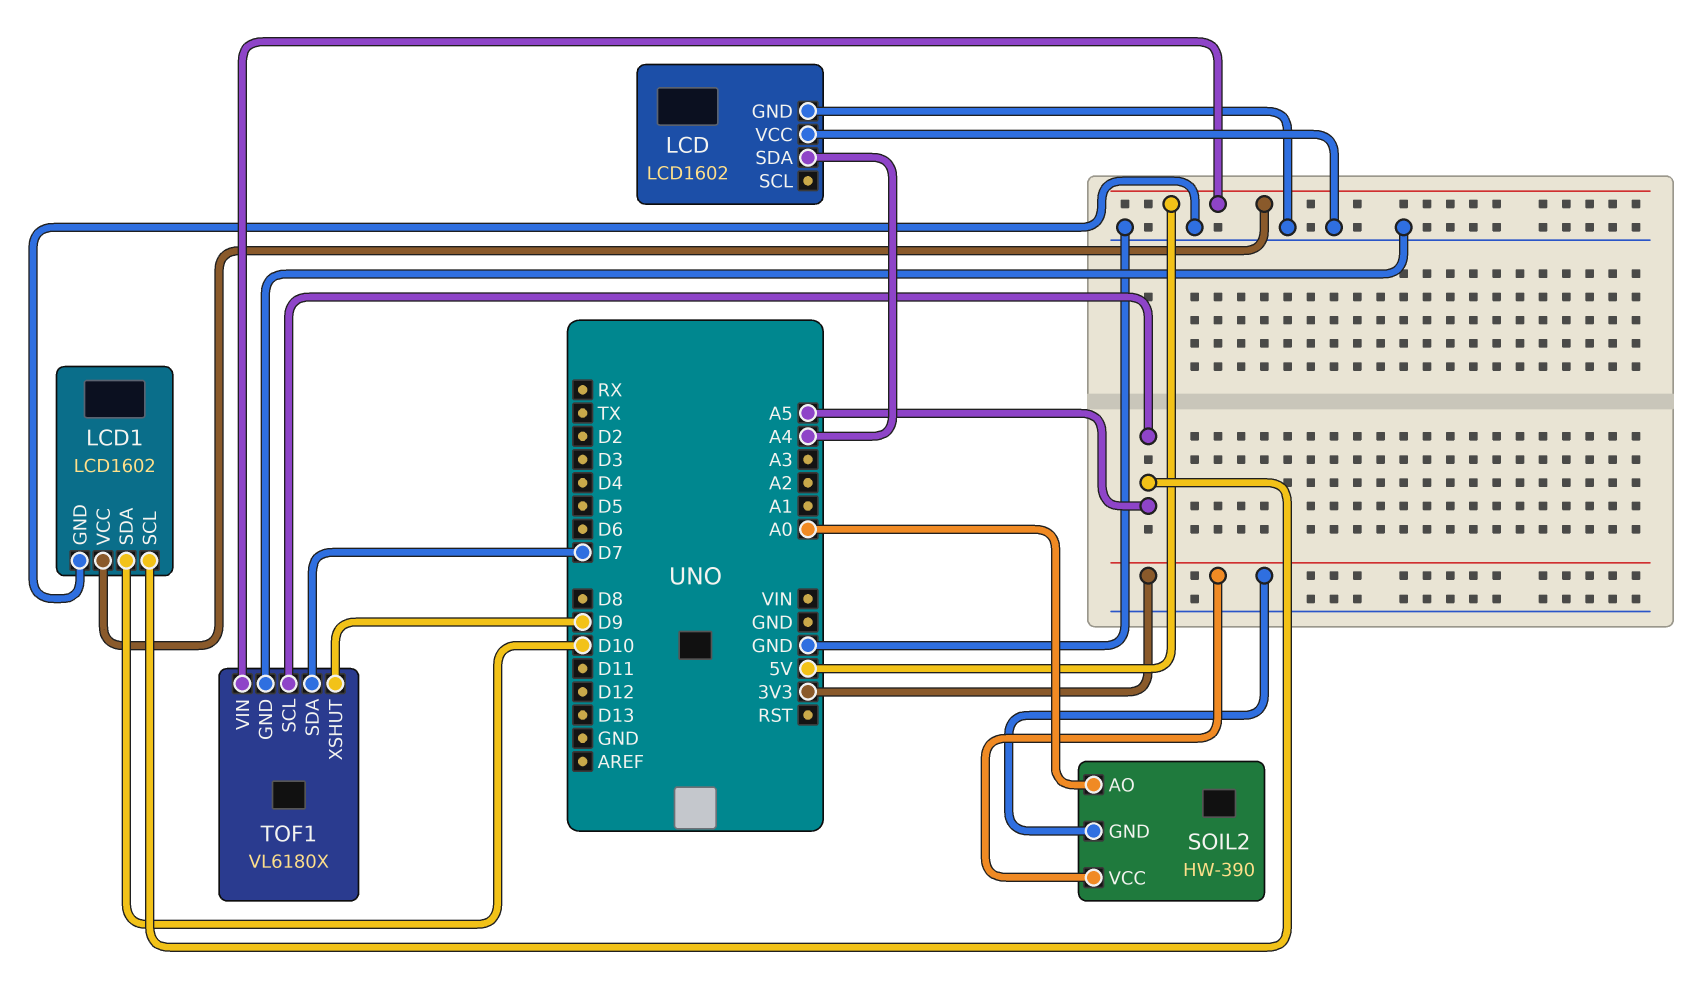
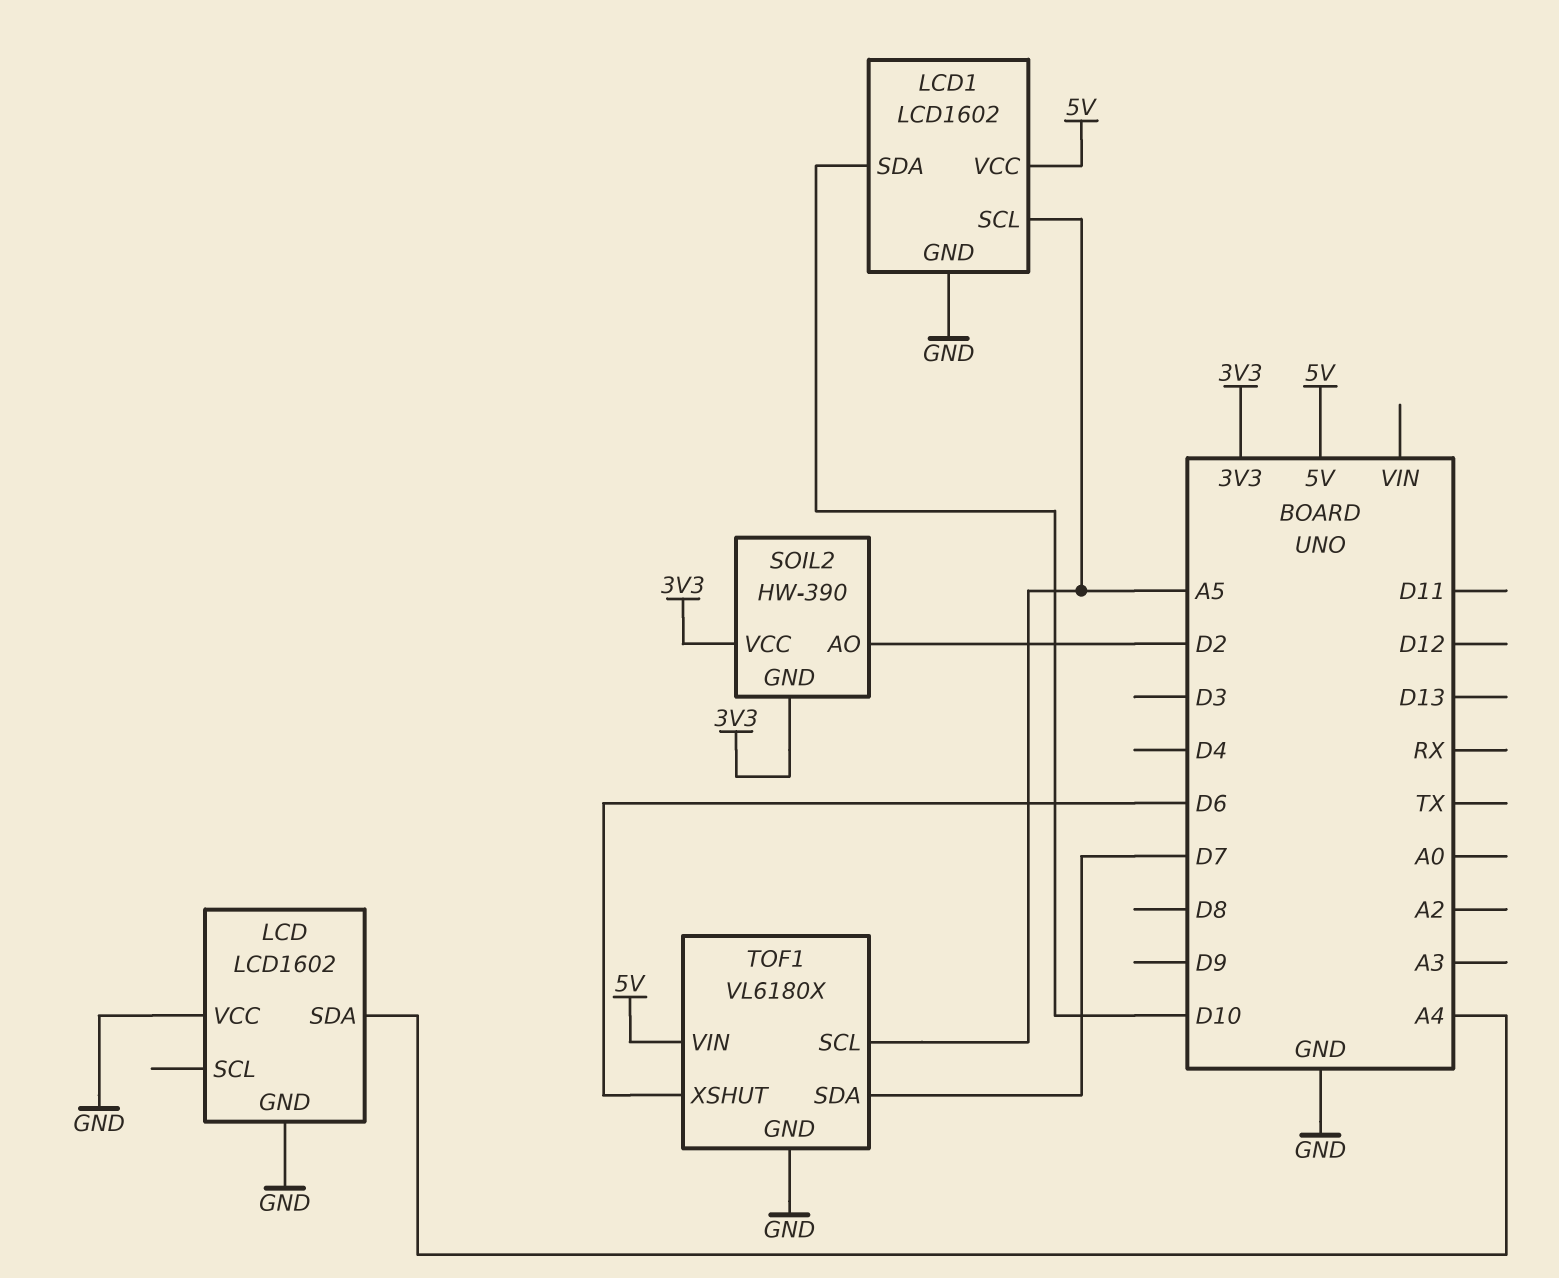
SOIL2 pin AO: A0 -> D2
TOF1 pin XSHUT: D9 -> D6

